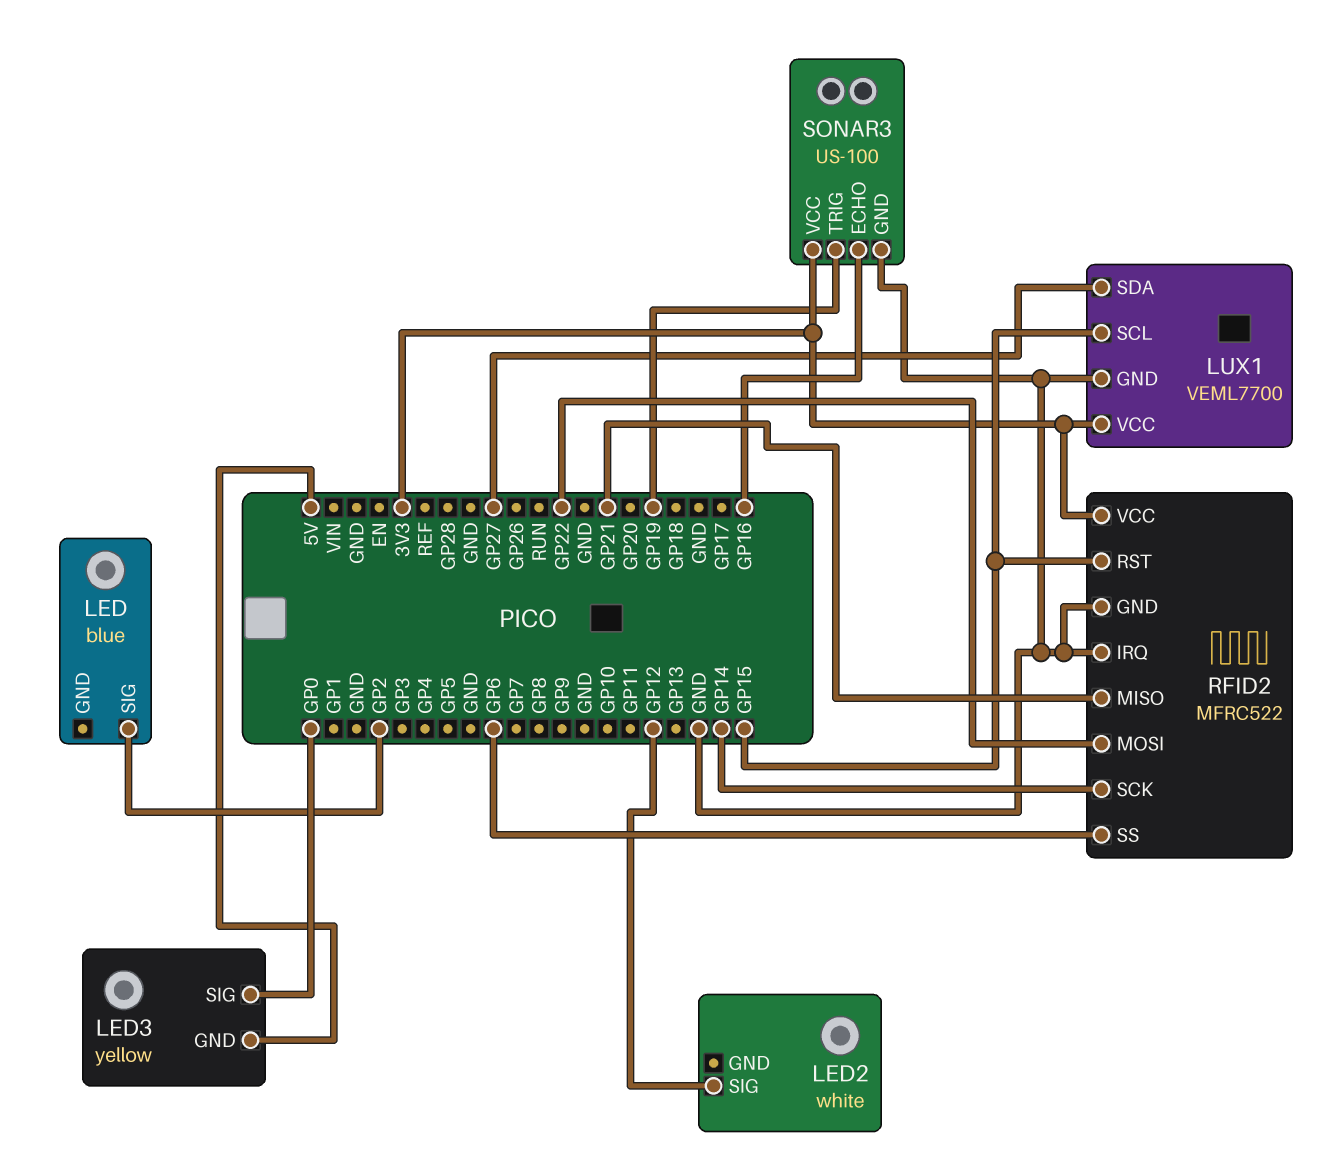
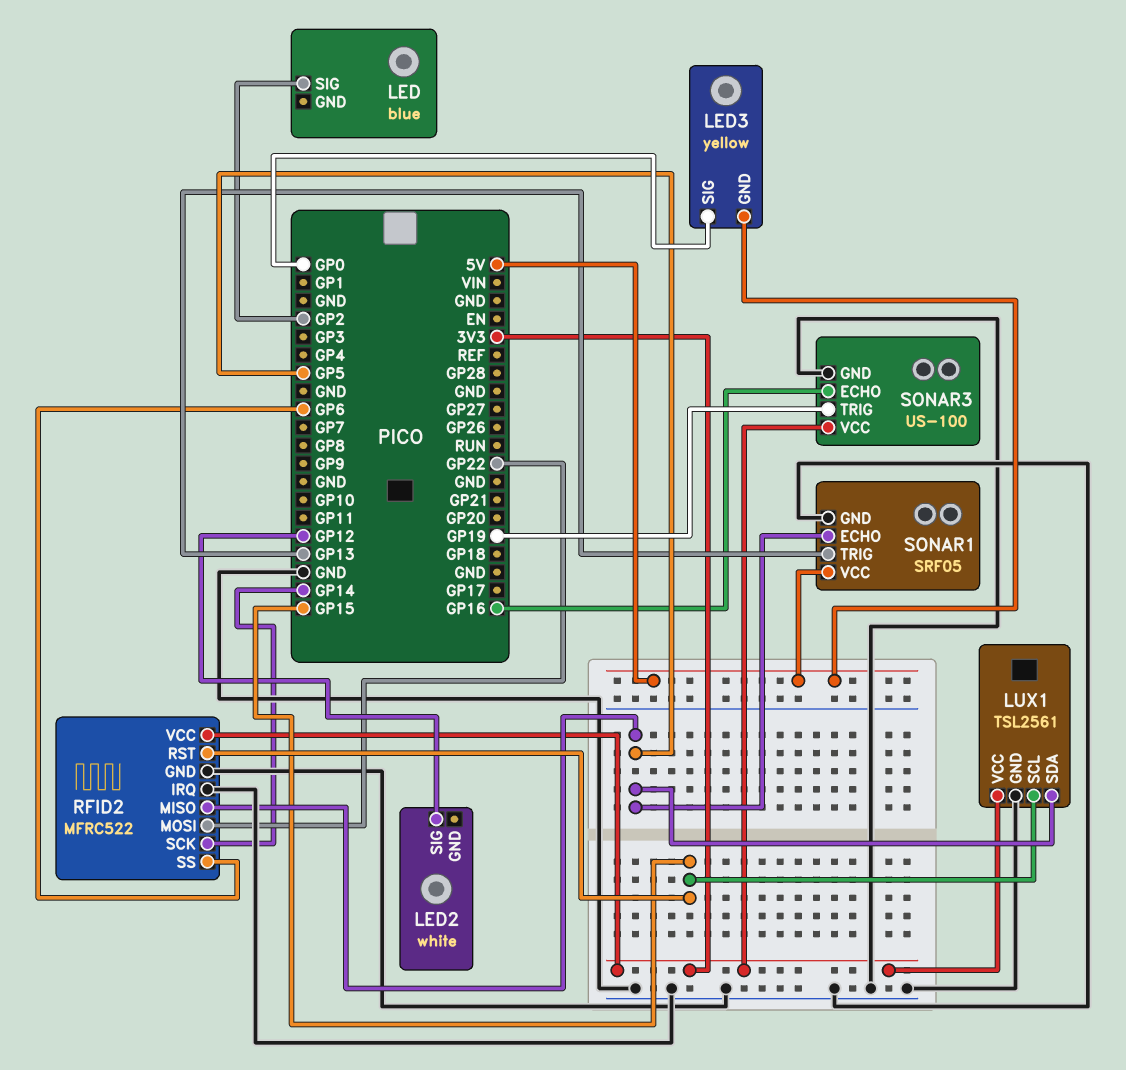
LUX1: VEML7700 -> TSL2561
LUX1 pin SDA: GP27 -> GP5
RFID2 pin MISO: GP21 -> GP5
SONAR1: none -> SRF05
SONAR1 pin ECHO: none -> GP5
SONAR1 pin GND: none -> GND
SONAR1 pin TRIG: none -> GP13
SONAR1 pin VCC: none -> 5V

